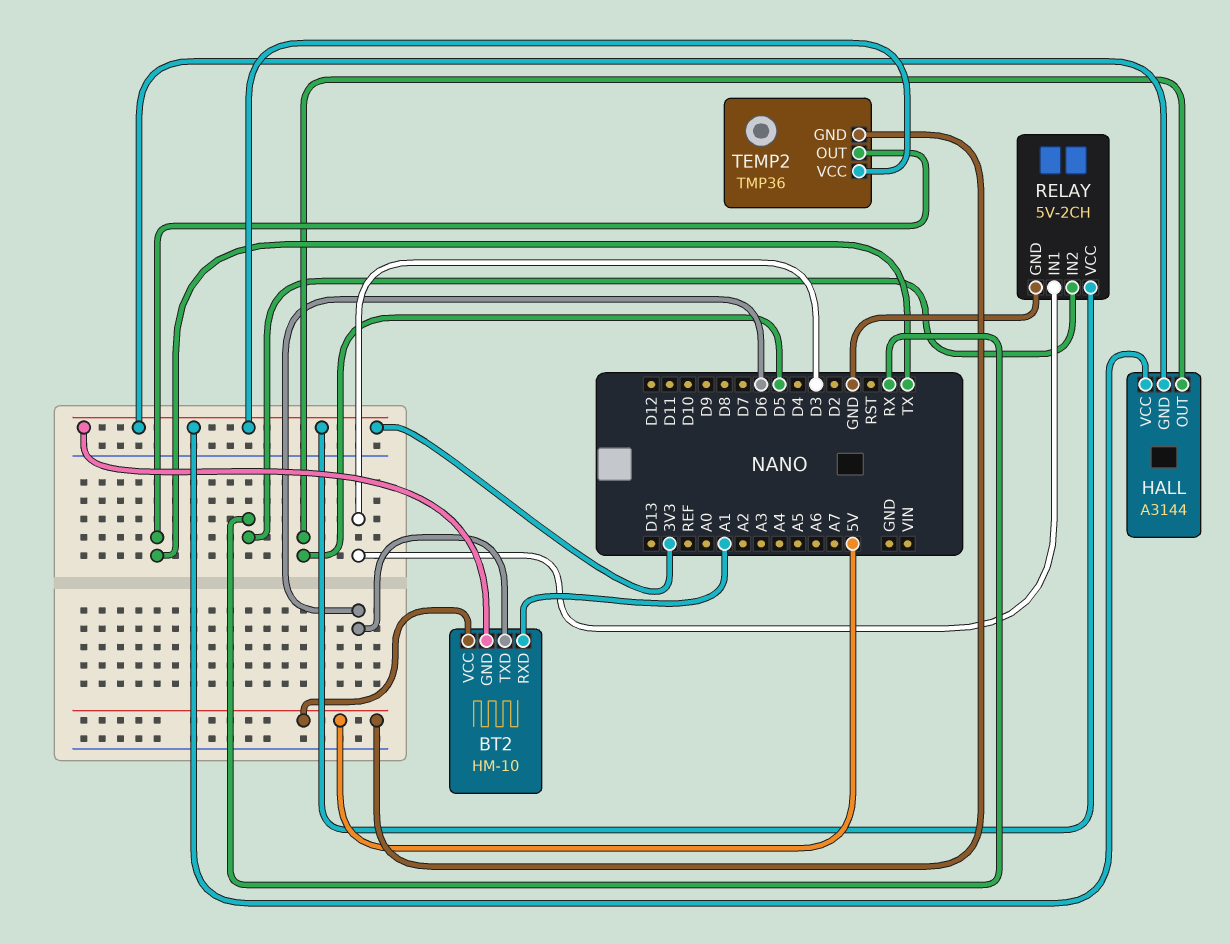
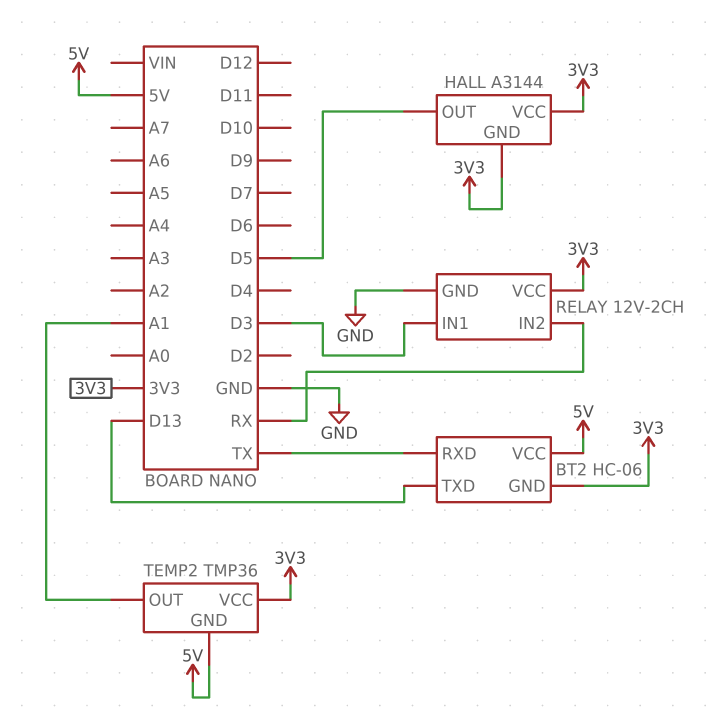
BT2: HM-10 -> HC-06
BT2 pin RXD: A1 -> TX
BT2 pin TXD: D6 -> D13
RELAY: 5V-2CH -> 12V-2CH
TEMP2 pin OUT: TX -> A1

